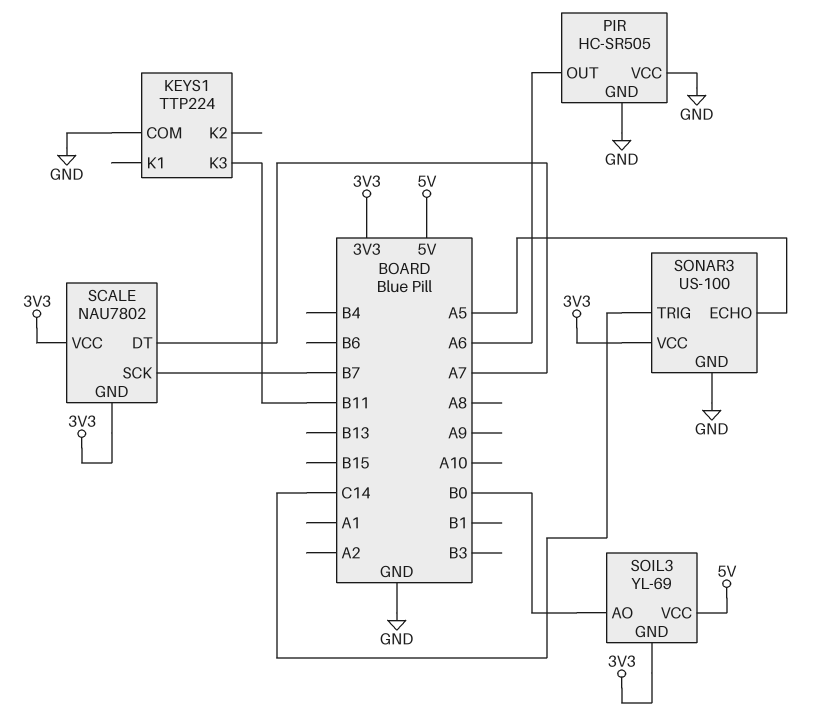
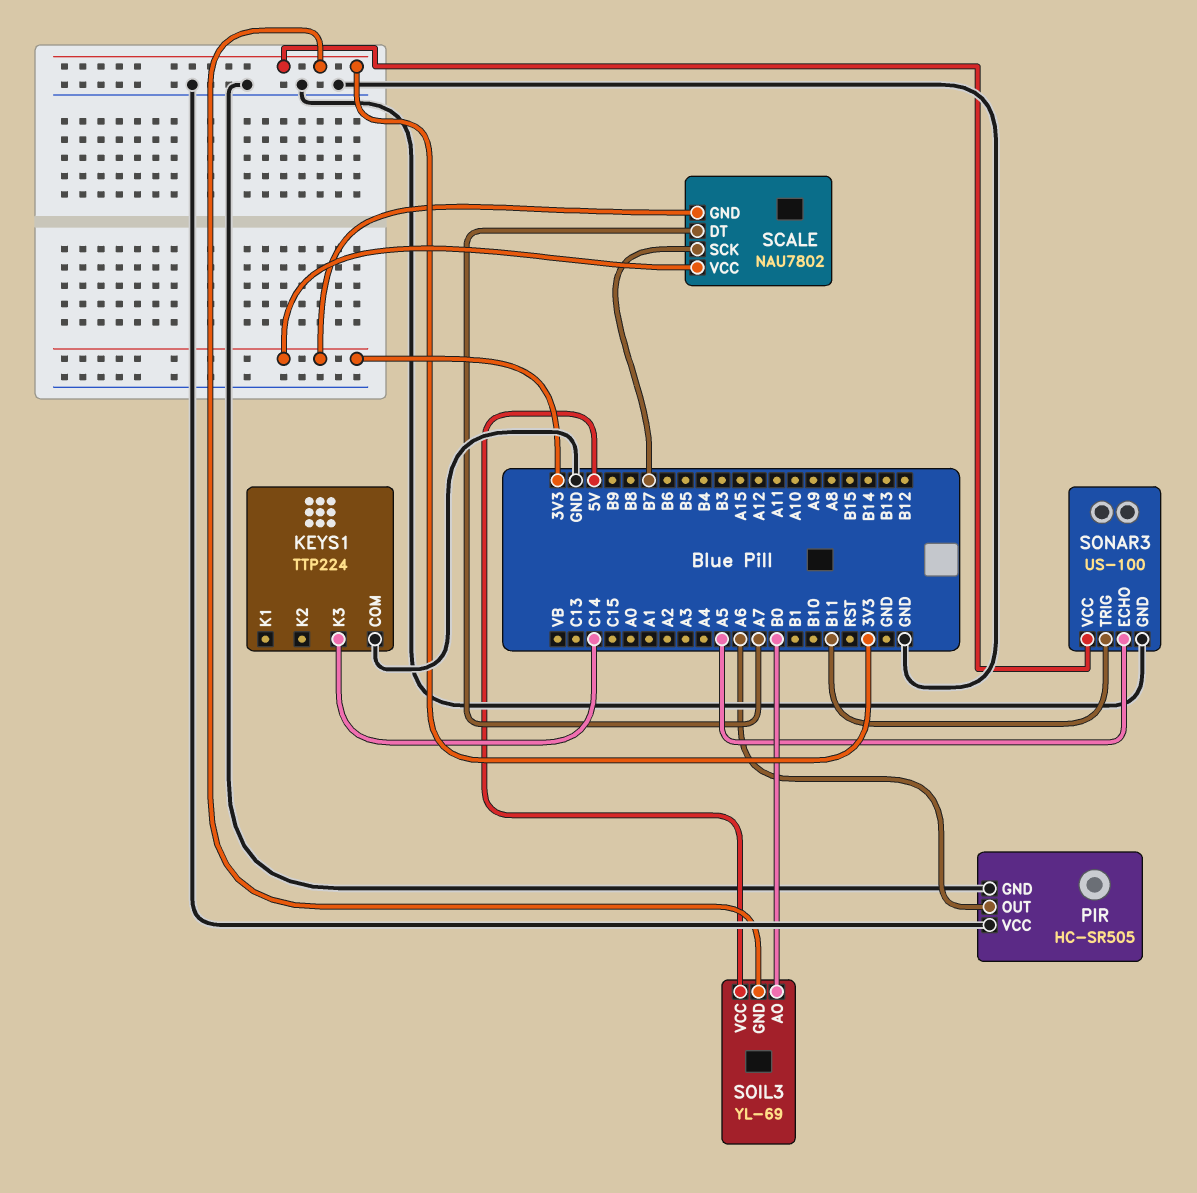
KEYS1 pin K3: B11 -> C14
SONAR3 pin TRIG: C14 -> B11

